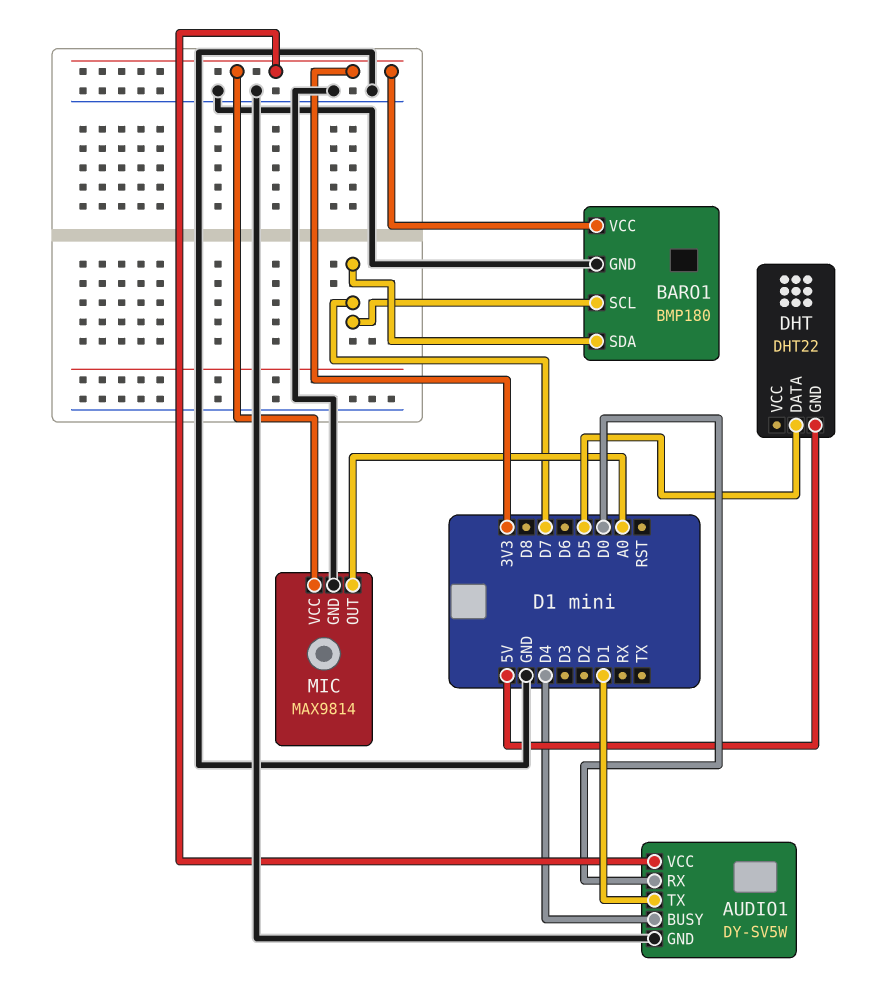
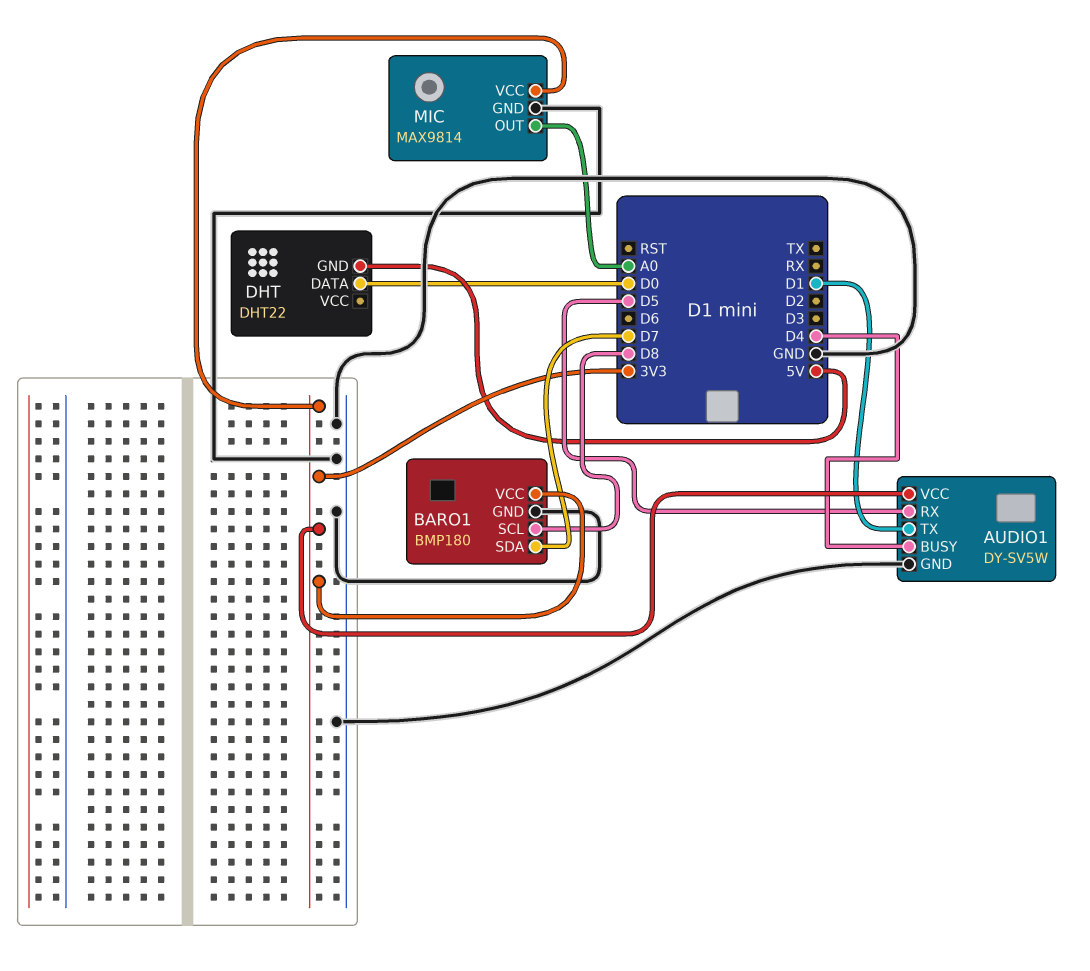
AUDIO1 pin RX: D0 -> D5
BARO1 pin SCL: D7 -> D8
DHT pin DATA: D5 -> D0

